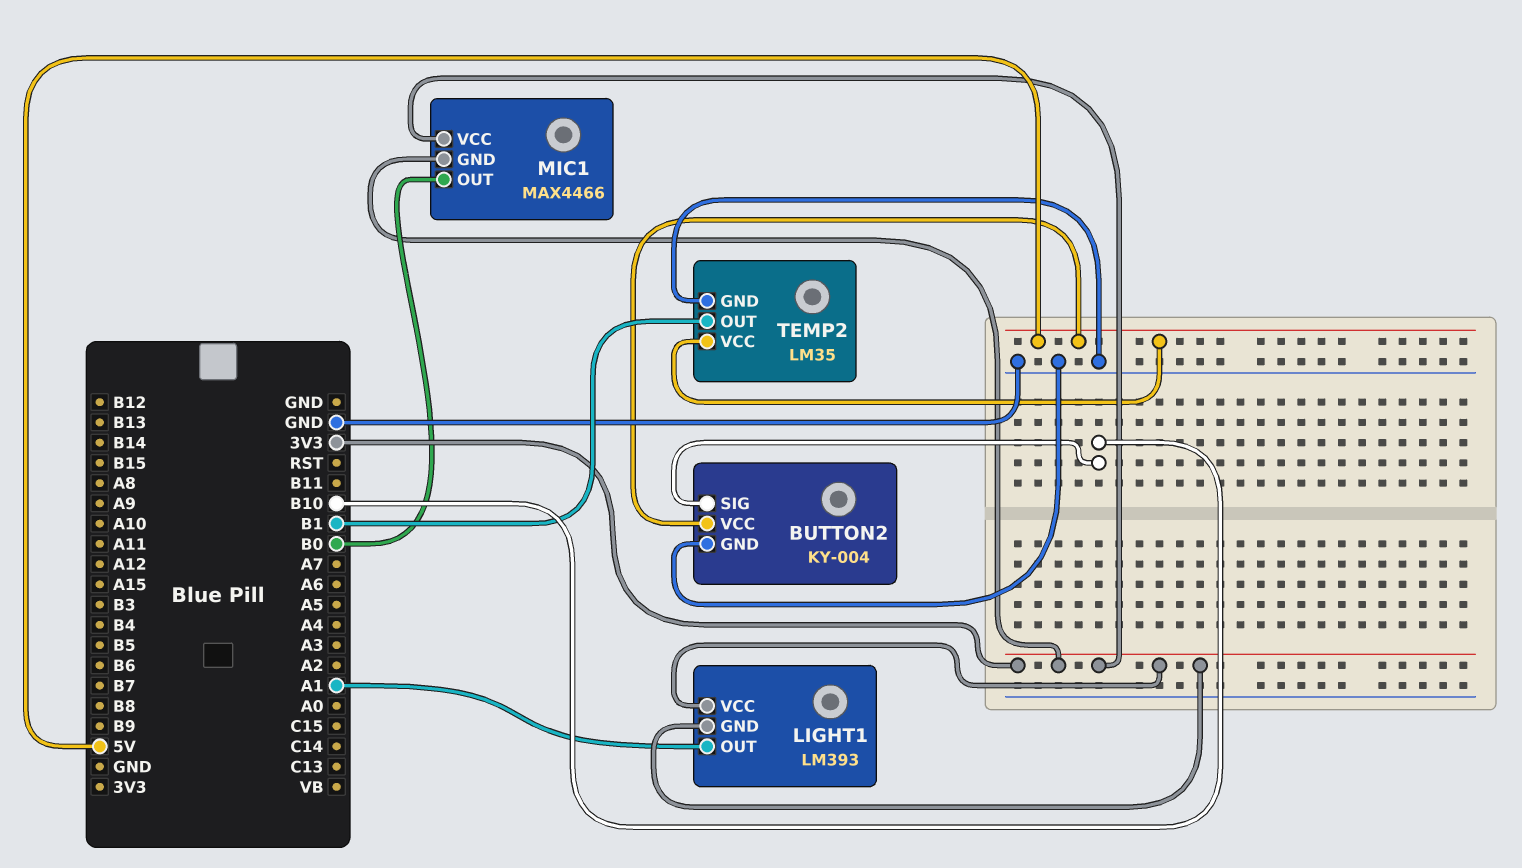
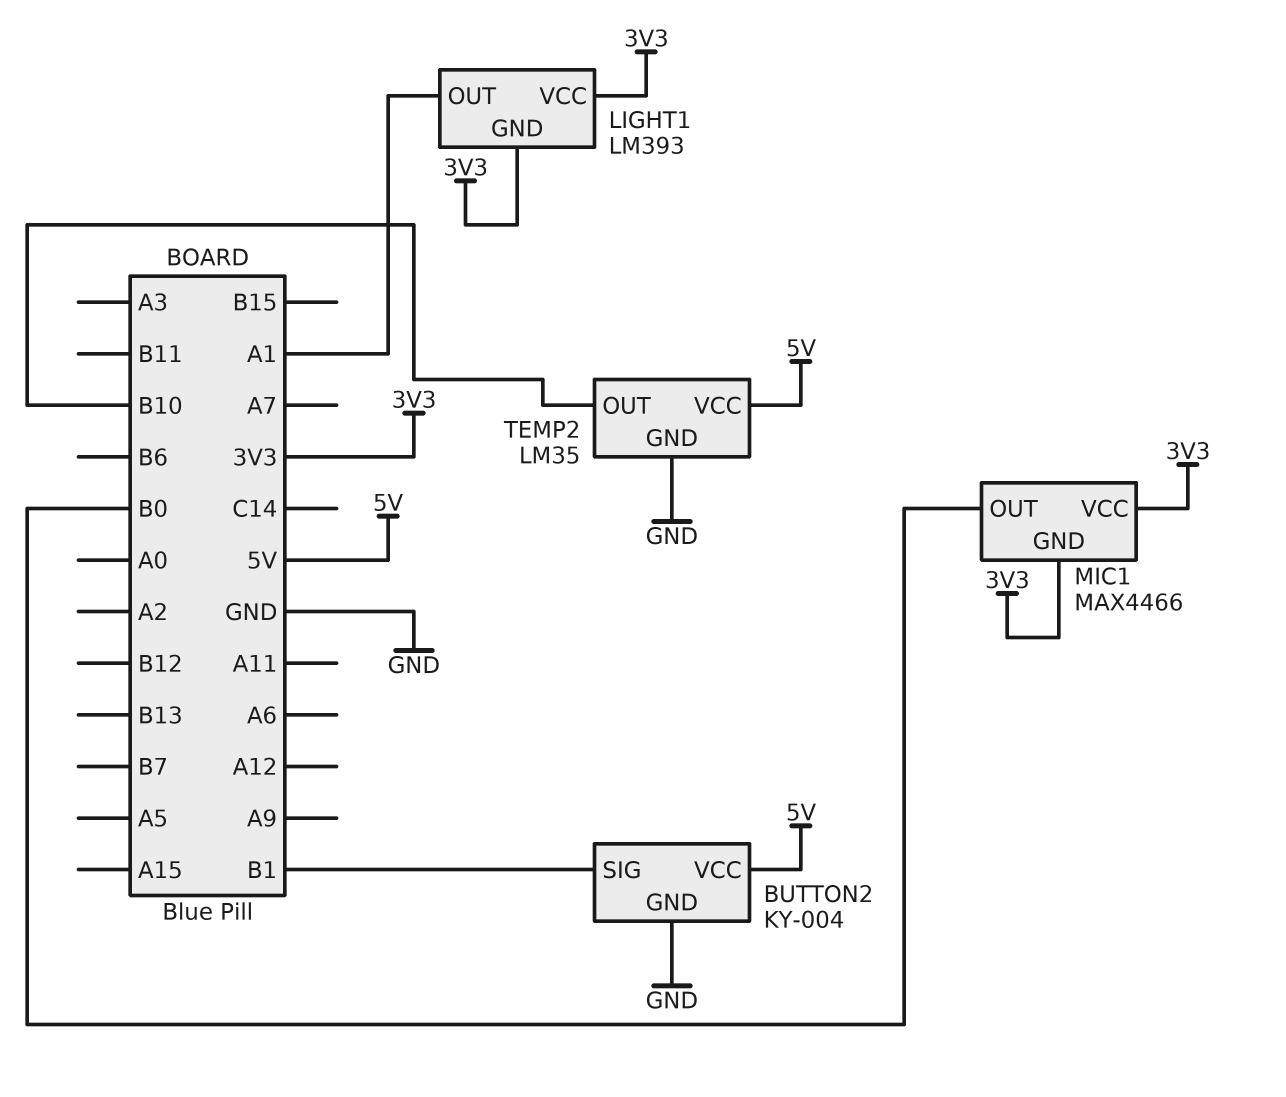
BUTTON2 pin SIG: B10 -> B1
TEMP2 pin OUT: B1 -> B10

